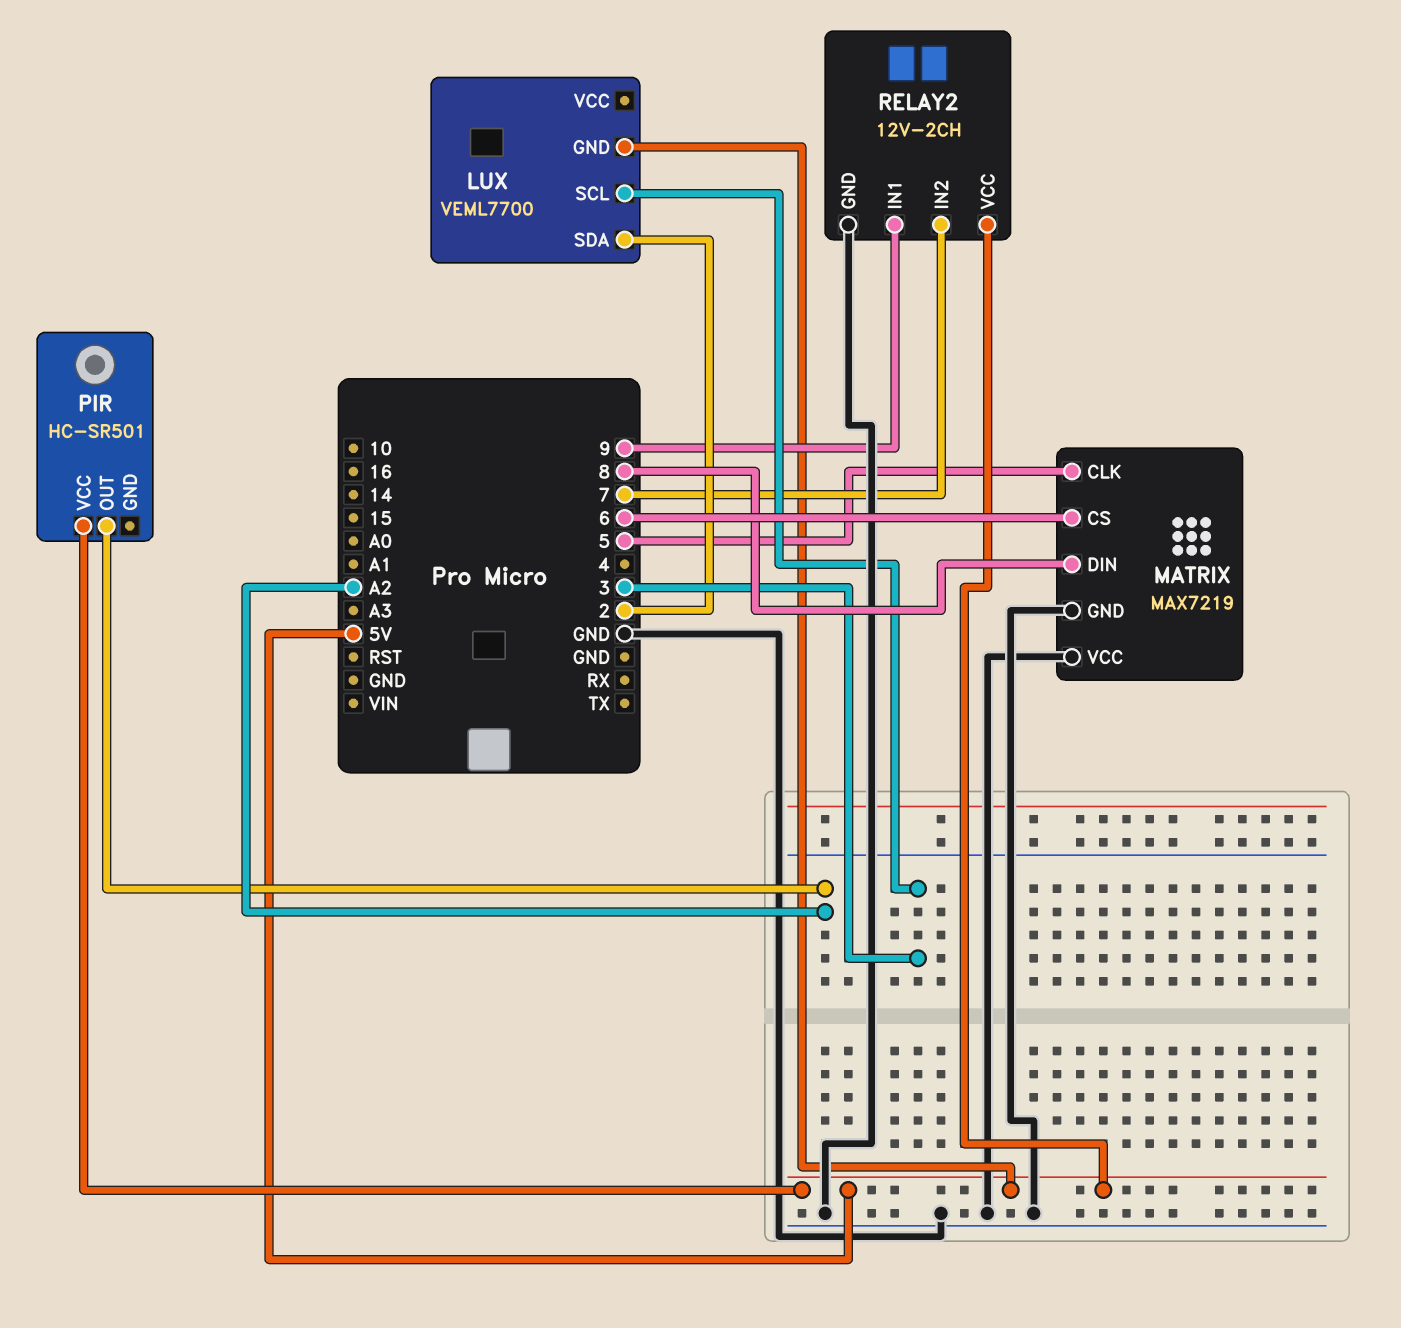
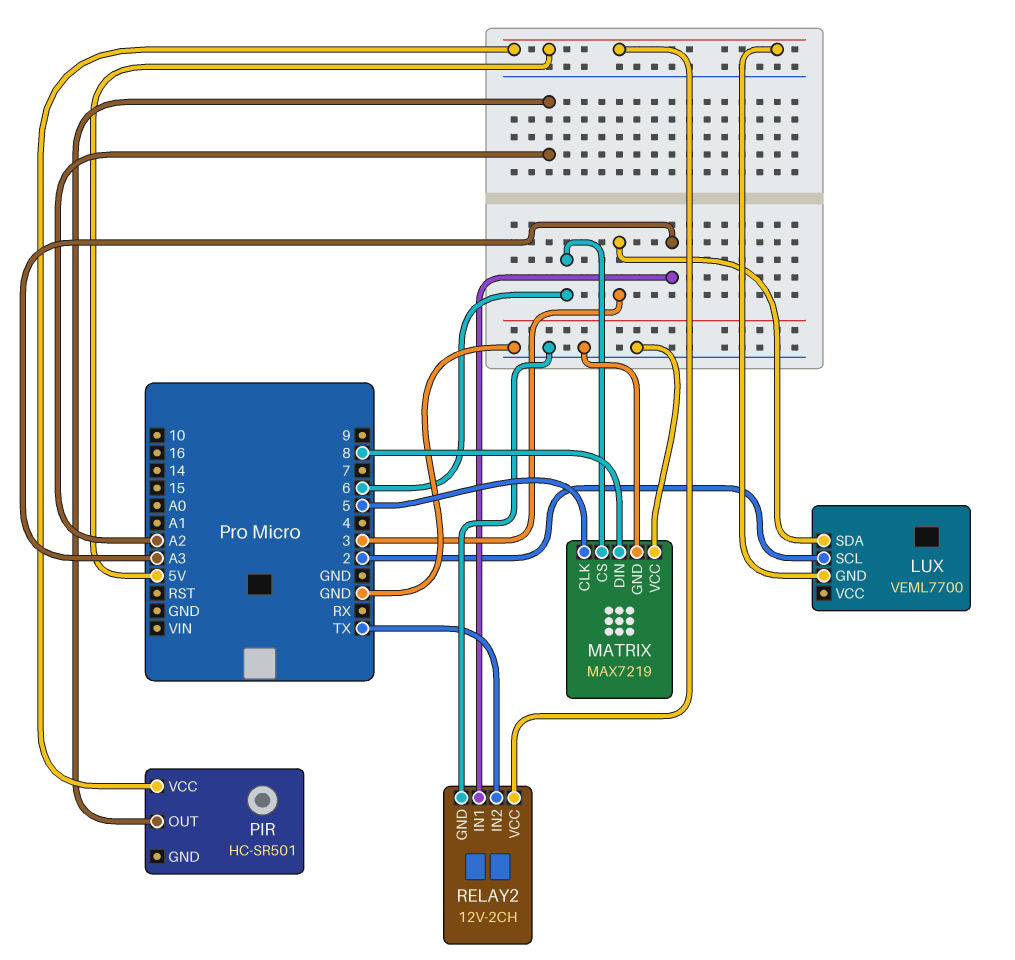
LUX pin SCL: 3 -> 2
LUX pin SDA: 2 -> 3
RELAY2 pin IN1: 9 -> A3
RELAY2 pin IN2: 7 -> TX

